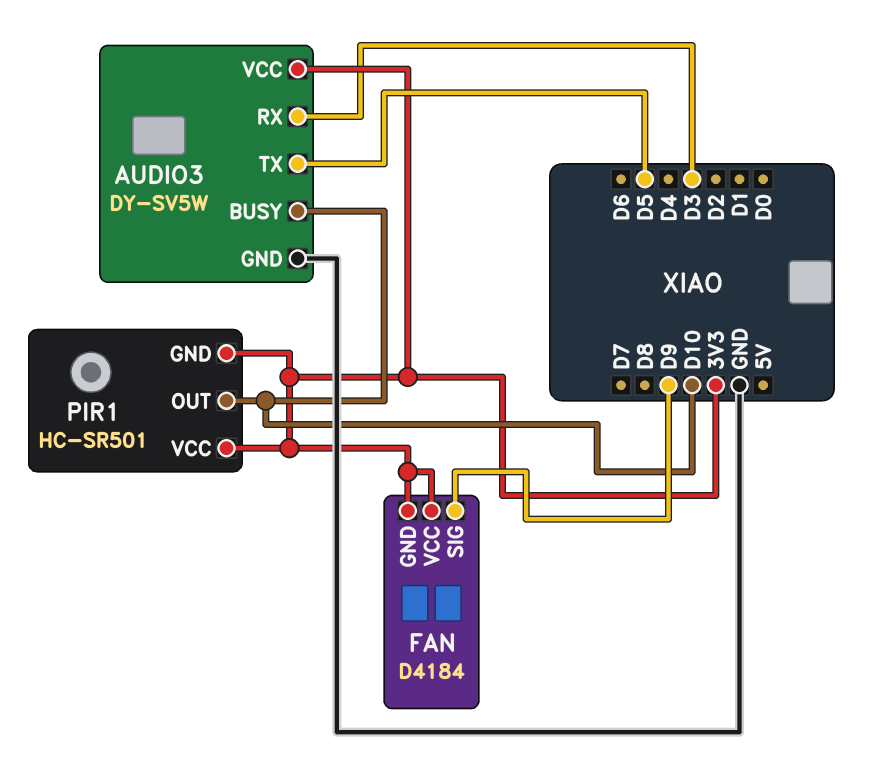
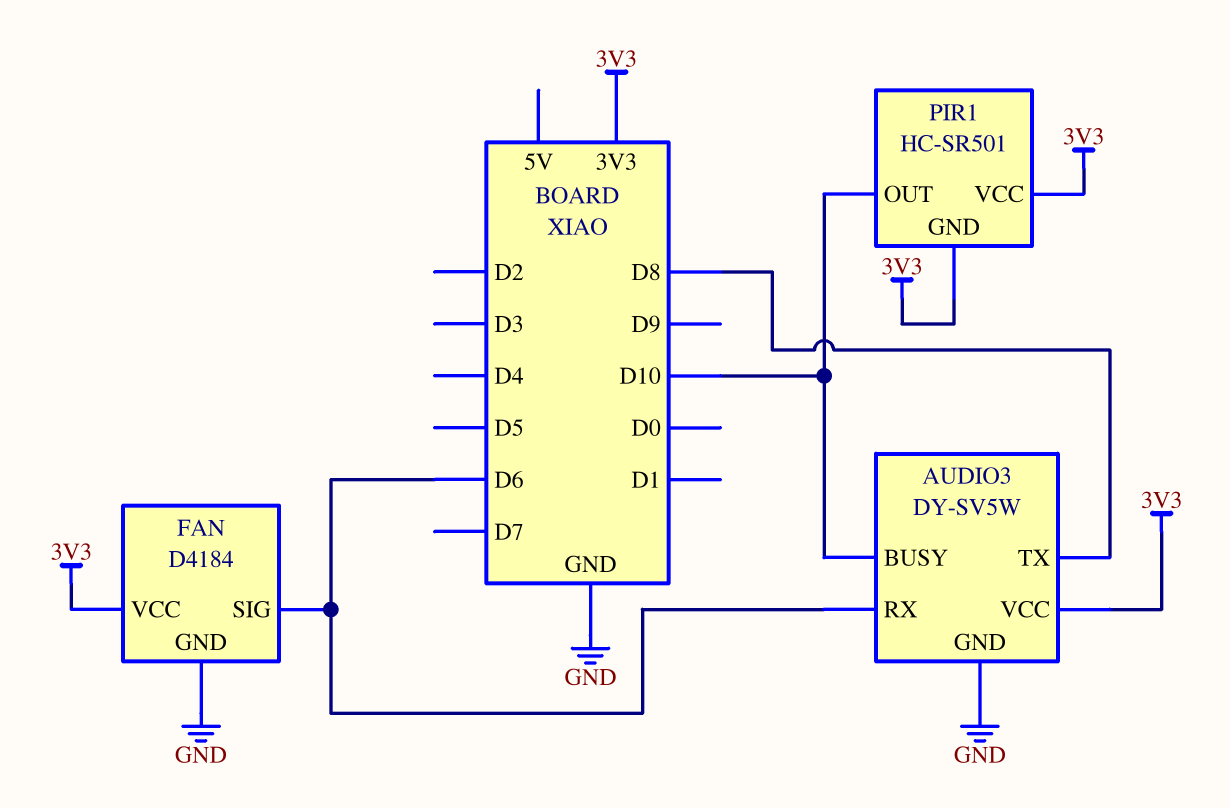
AUDIO3 pin RX: D3 -> D6
AUDIO3 pin TX: D5 -> D8
FAN pin GND: 3V3 -> GND
FAN pin SIG: D9 -> D6

